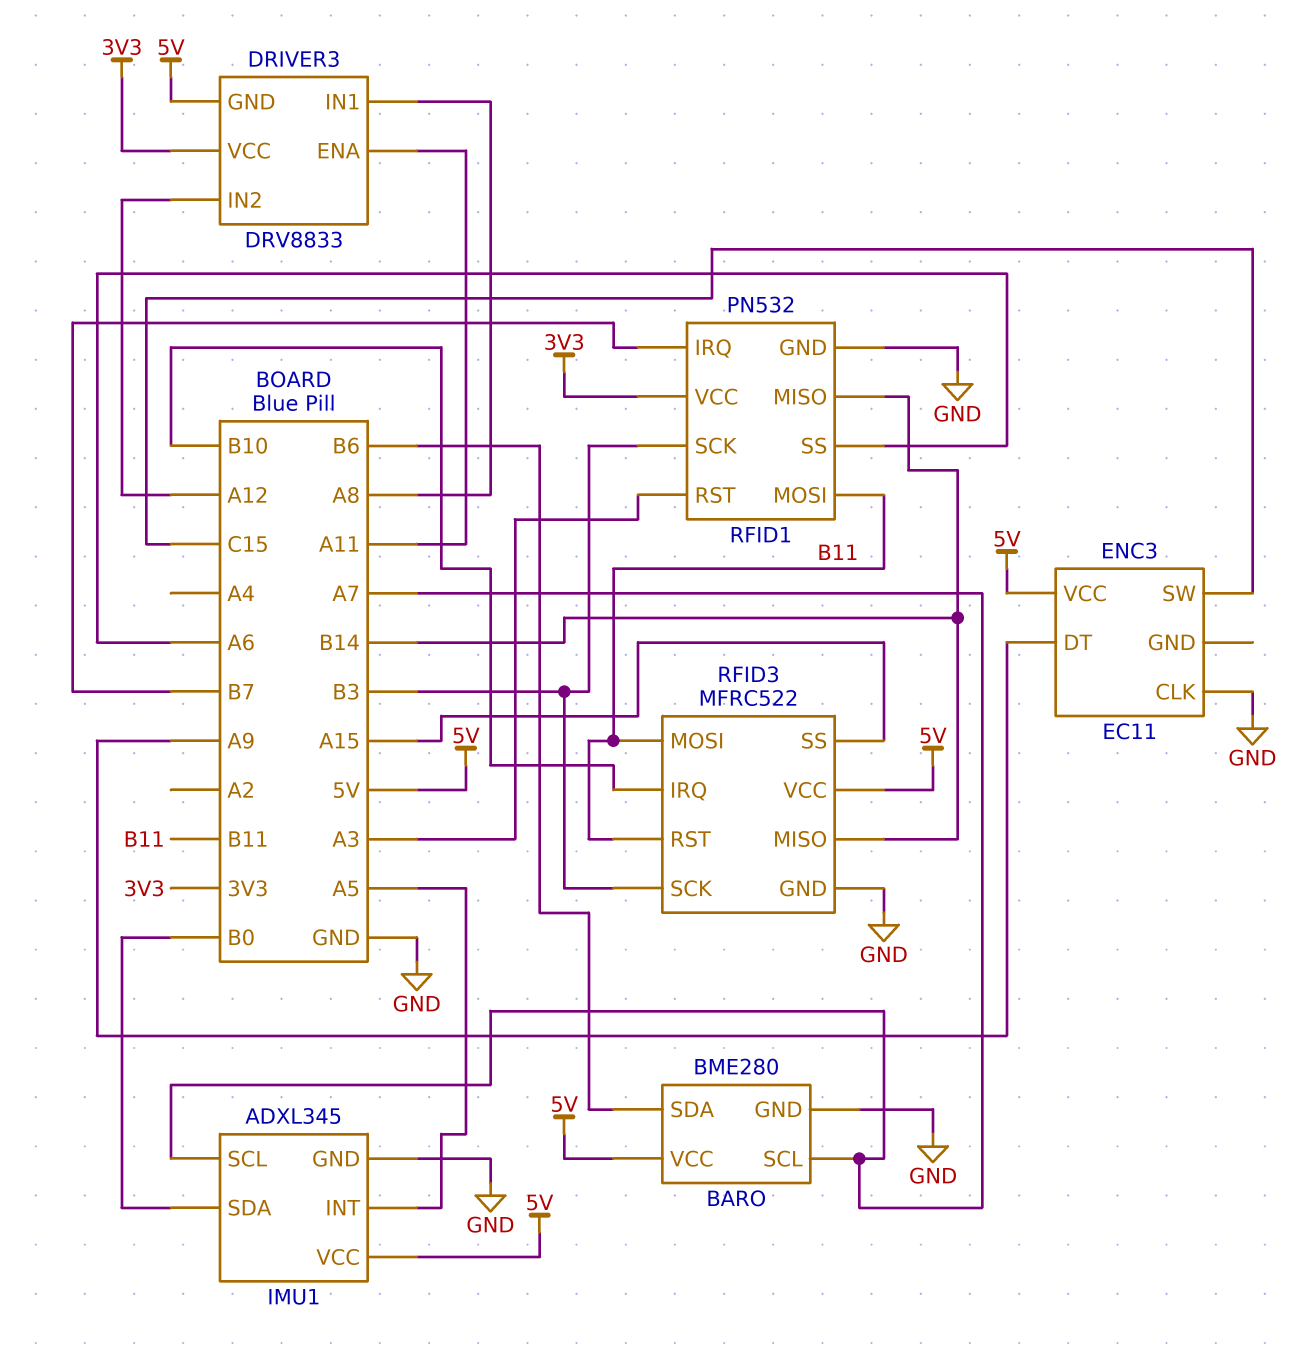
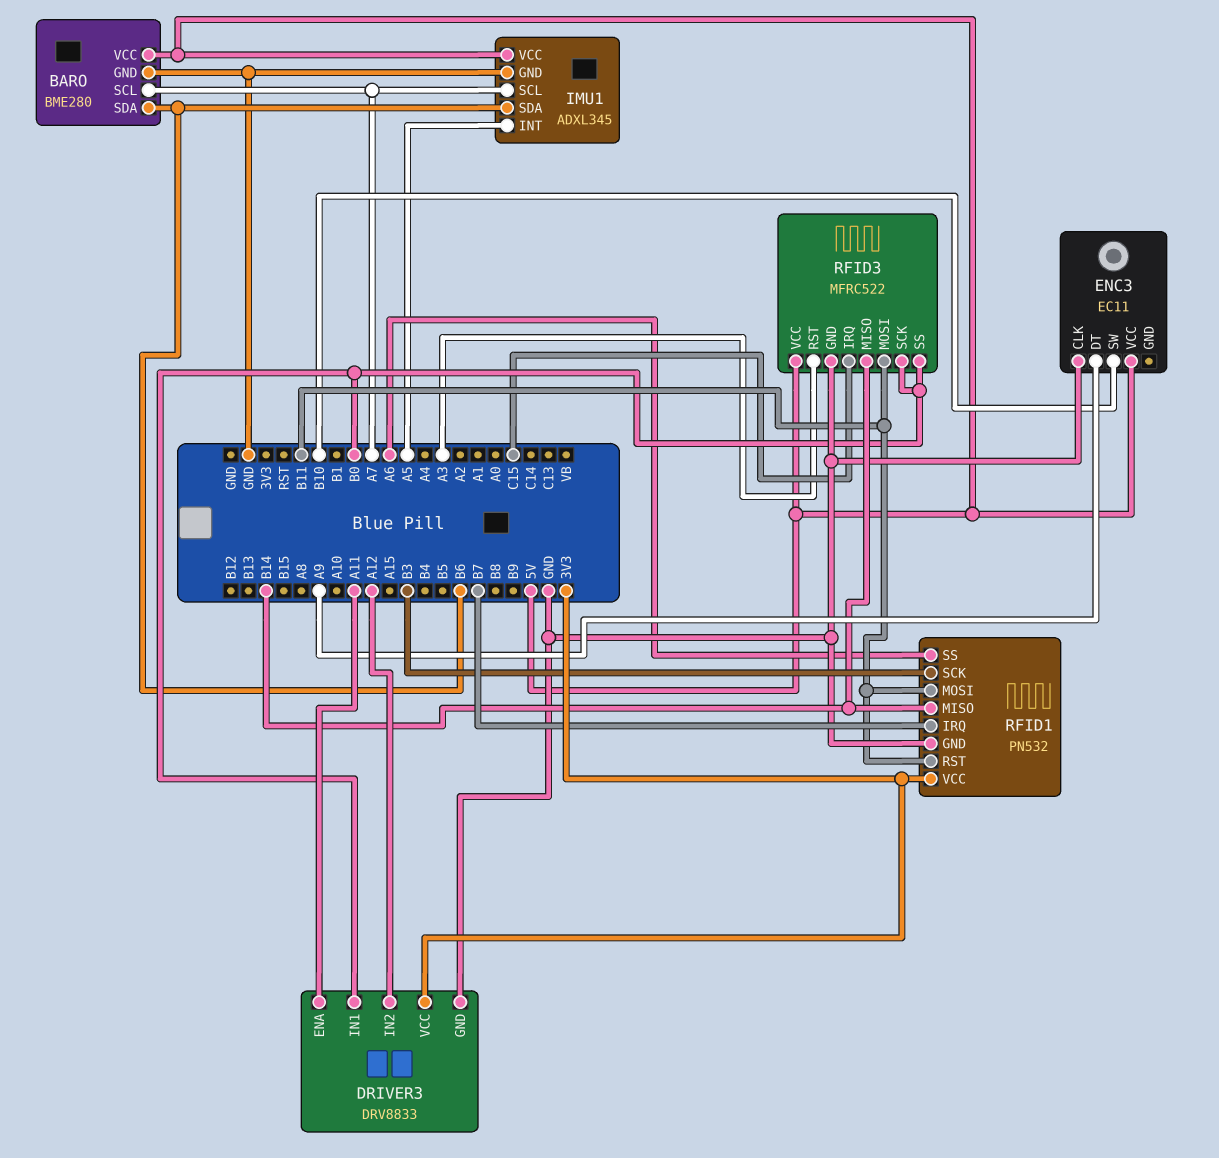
DRIVER3 pin GND: 5V -> GND
DRIVER3 pin IN1: A8 -> B0
ENC3 pin SW: C15 -> B10
IMU1 pin SDA: B0 -> B6
RFID1 pin RST: A3 -> B11
RFID3 pin IRQ: B10 -> C15
RFID3 pin RST: B11 -> A3
RFID3 pin SCK: B3 -> B0
RFID3 pin SS: A15 -> B0

